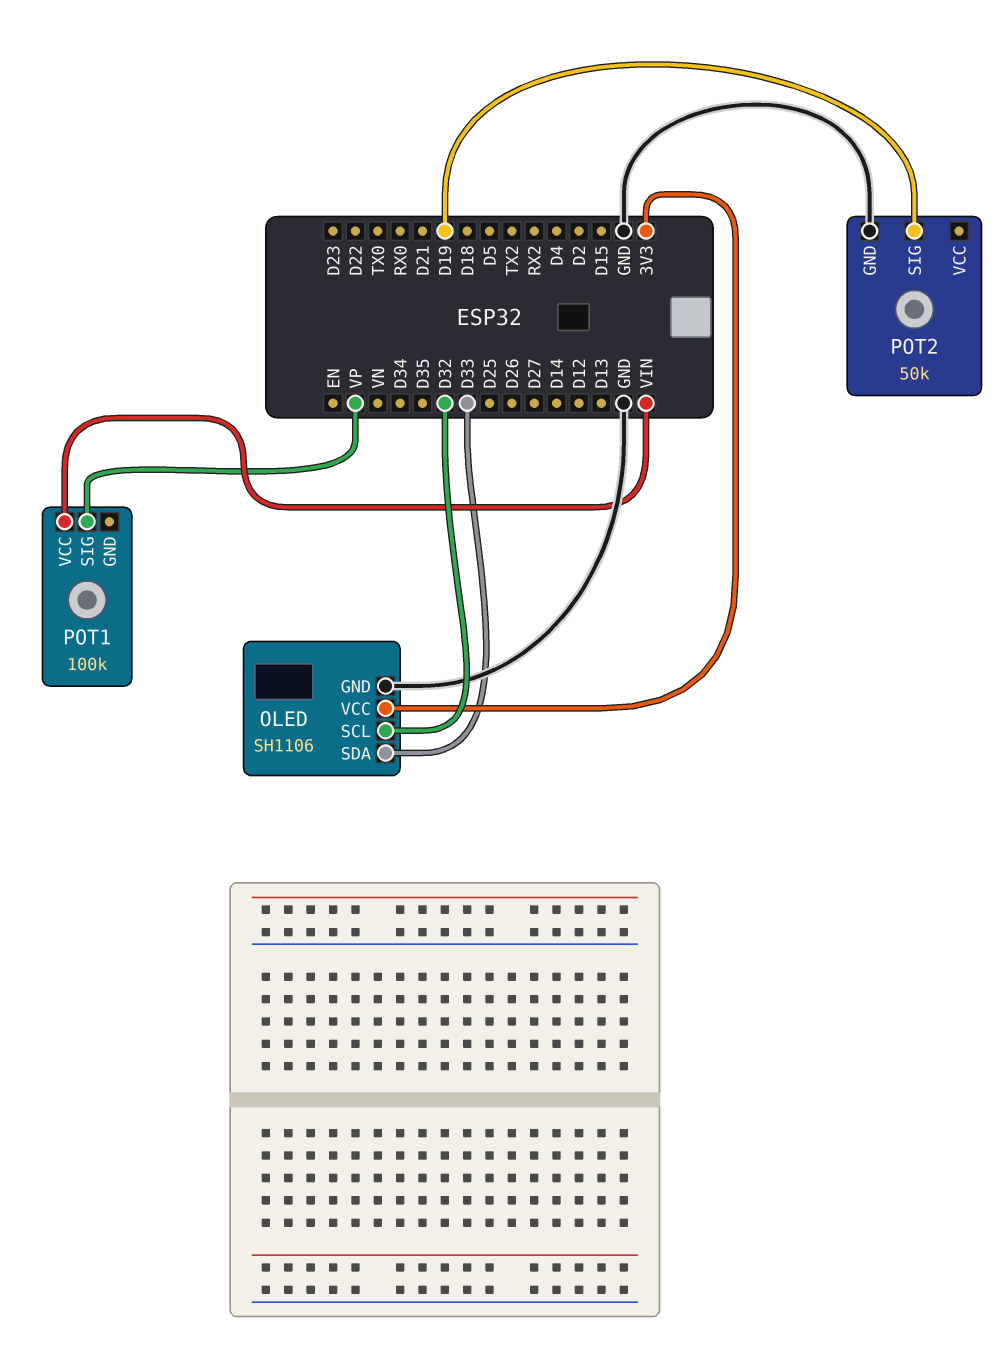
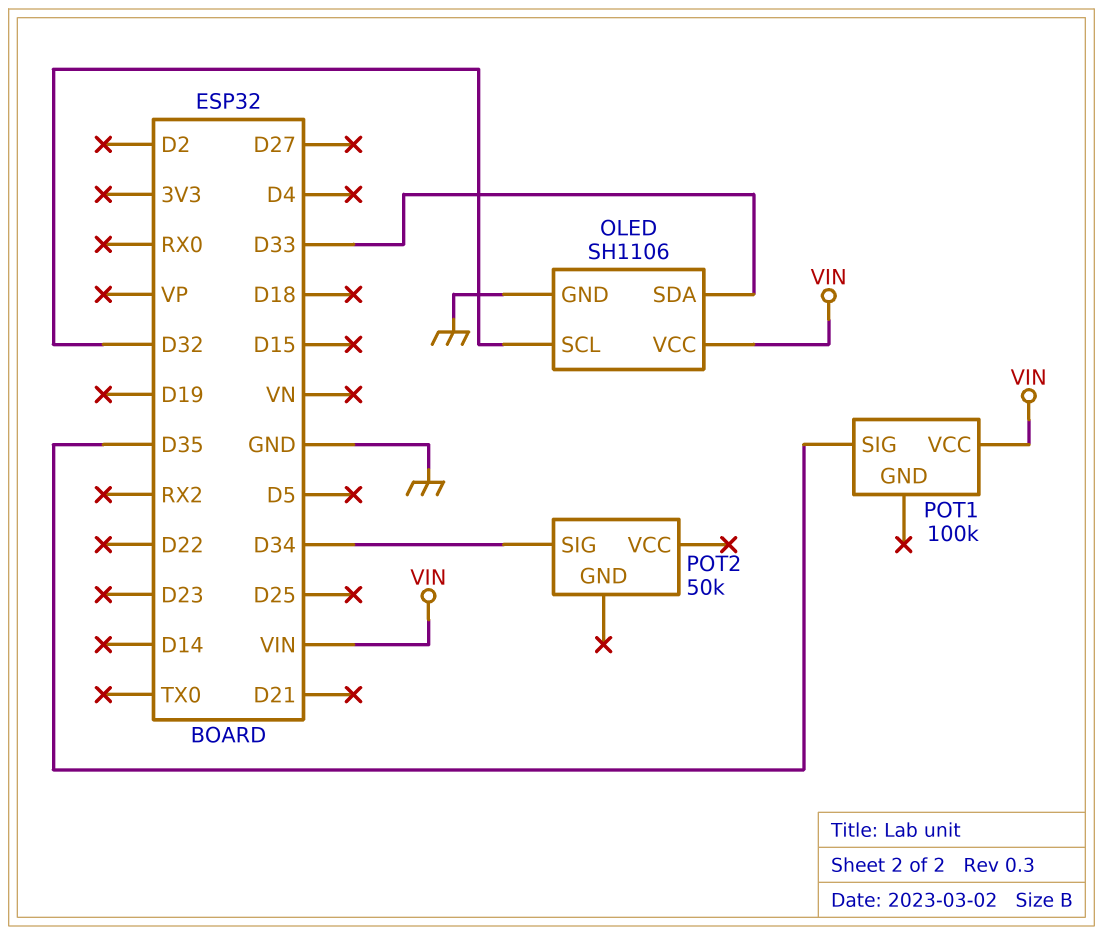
OLED pin VCC: 3V3 -> VIN
POT1 pin SIG: VP -> D35
POT2 pin GND: GND -> none
POT2 pin SIG: D19 -> D34

